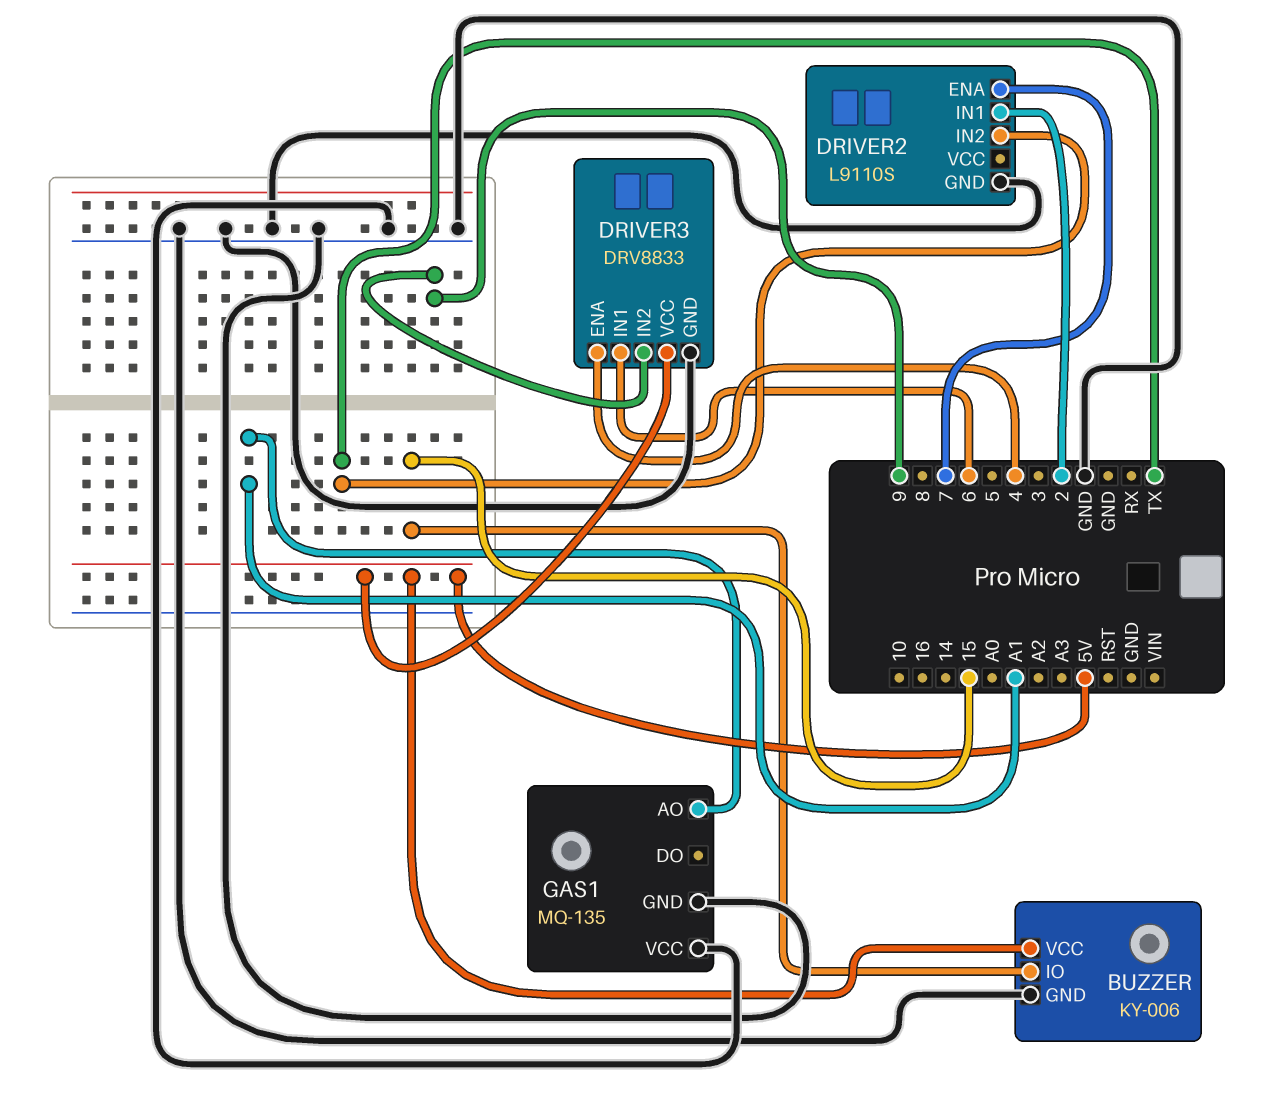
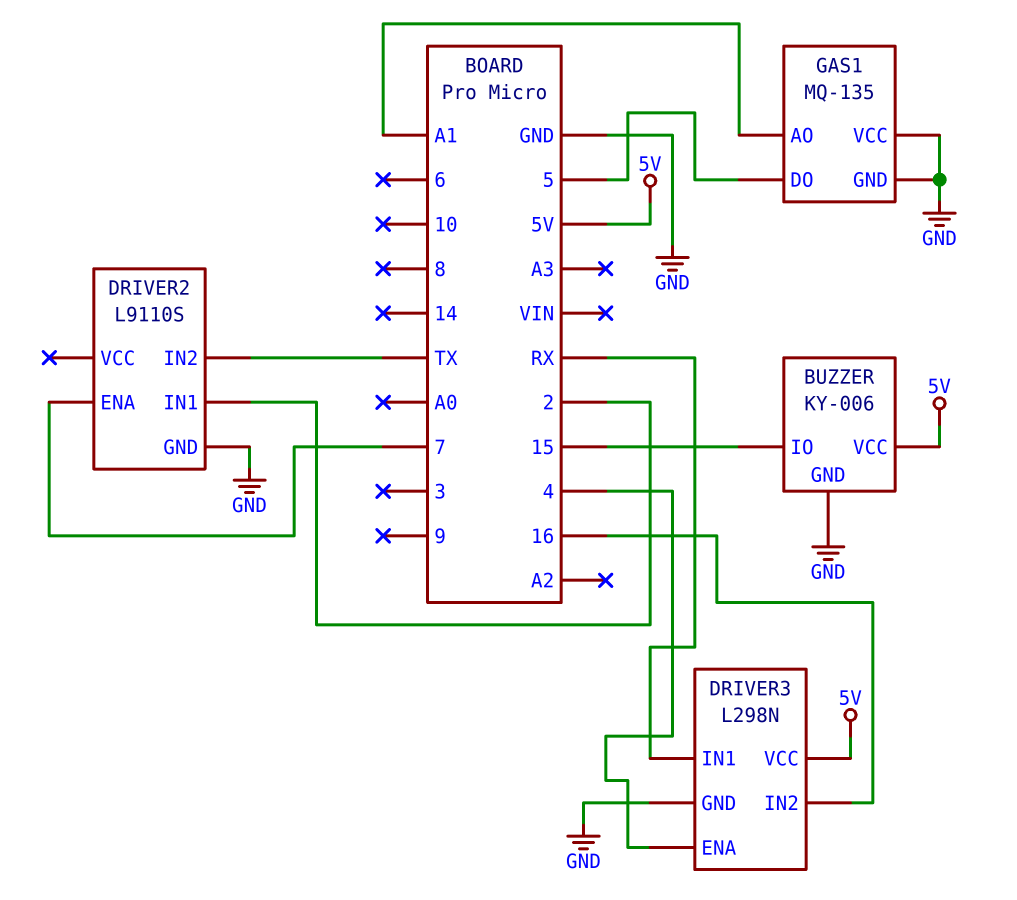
DRIVER3: DRV8833 -> L298N
DRIVER3 pin IN1: 6 -> RX
DRIVER3 pin IN2: 9 -> 16
GAS1 pin DO: none -> 5

